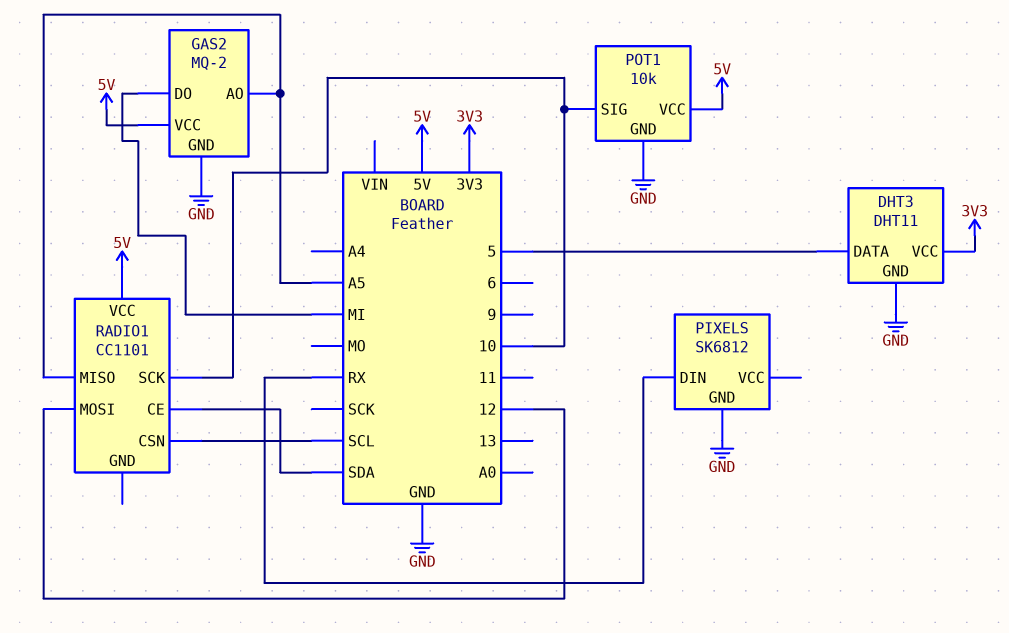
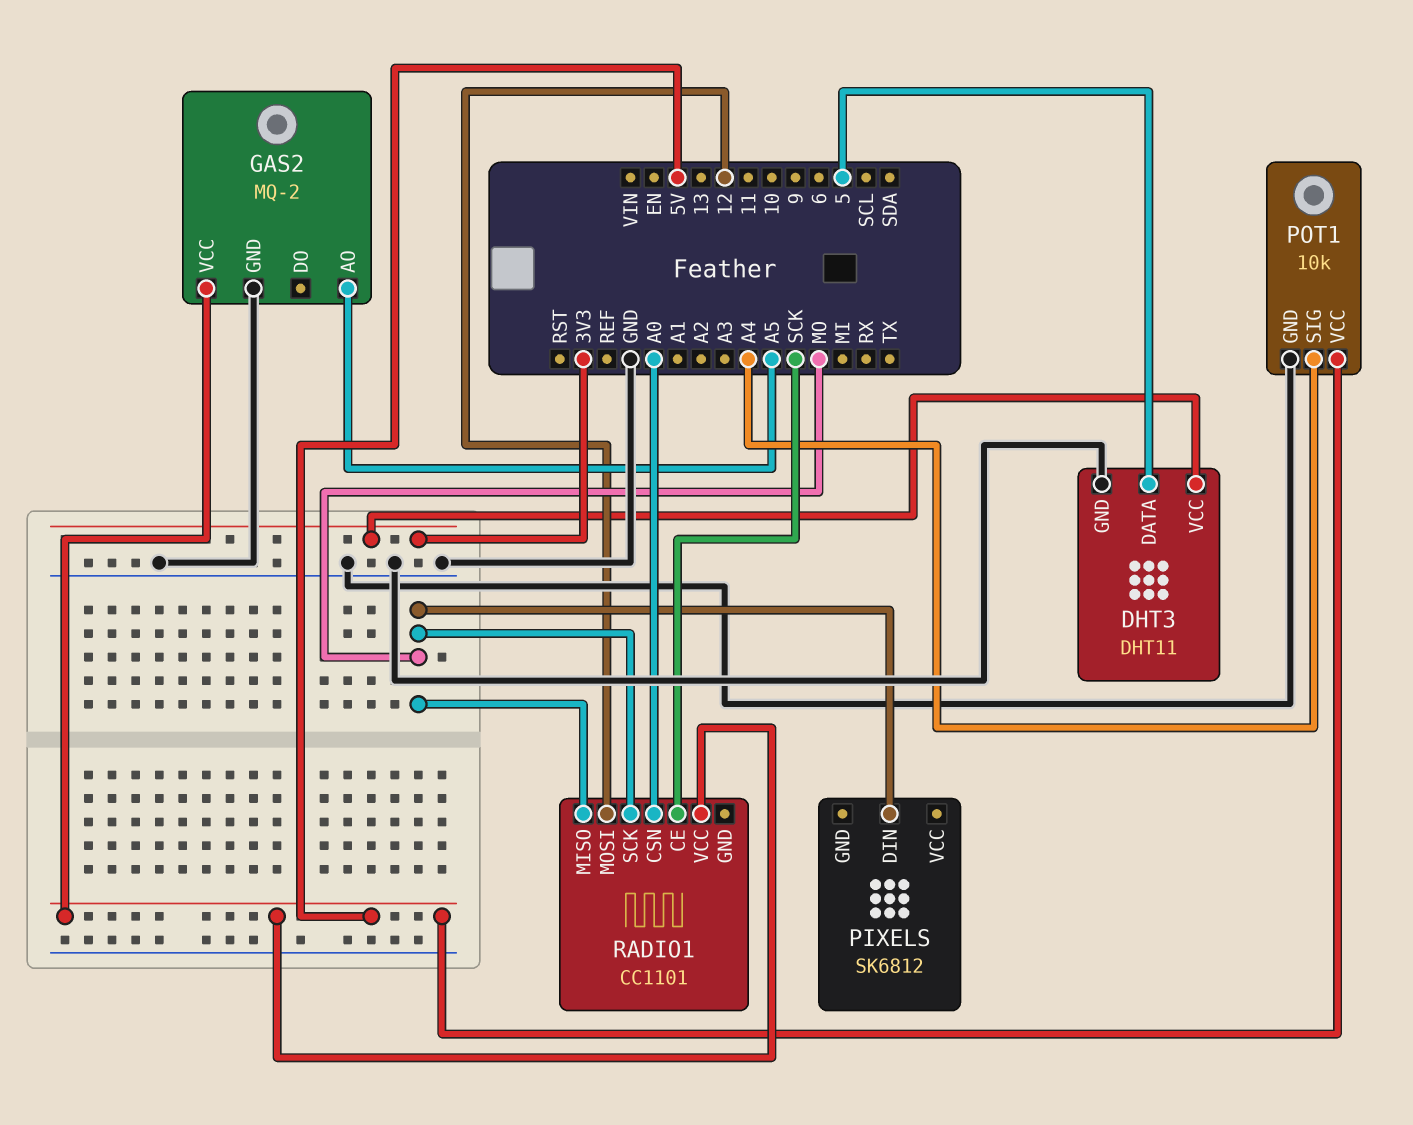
GAS2 pin DO: MI -> none
PIXELS pin DIN: RX -> MO
PIXELS pin GND: GND -> none
POT1 pin SIG: 10 -> A4
RADIO1 pin CE: SDA -> SCK
RADIO1 pin CSN: SCL -> A0
RADIO1 pin MISO: A5 -> MO
RADIO1 pin SCK: 10 -> MO

